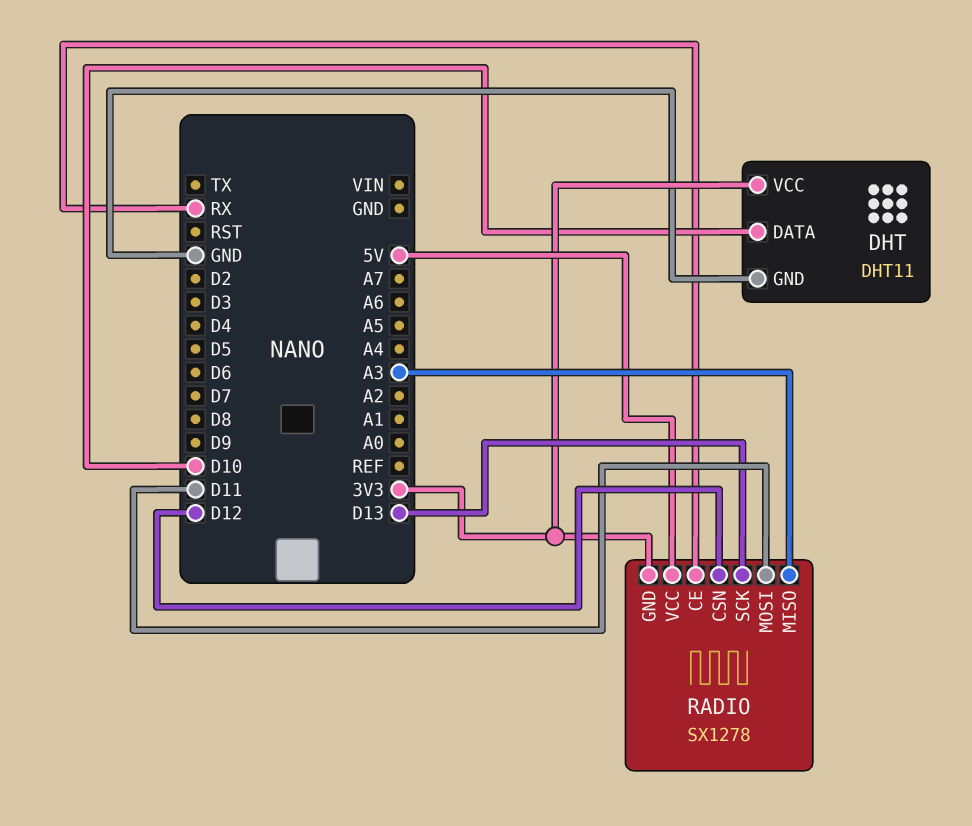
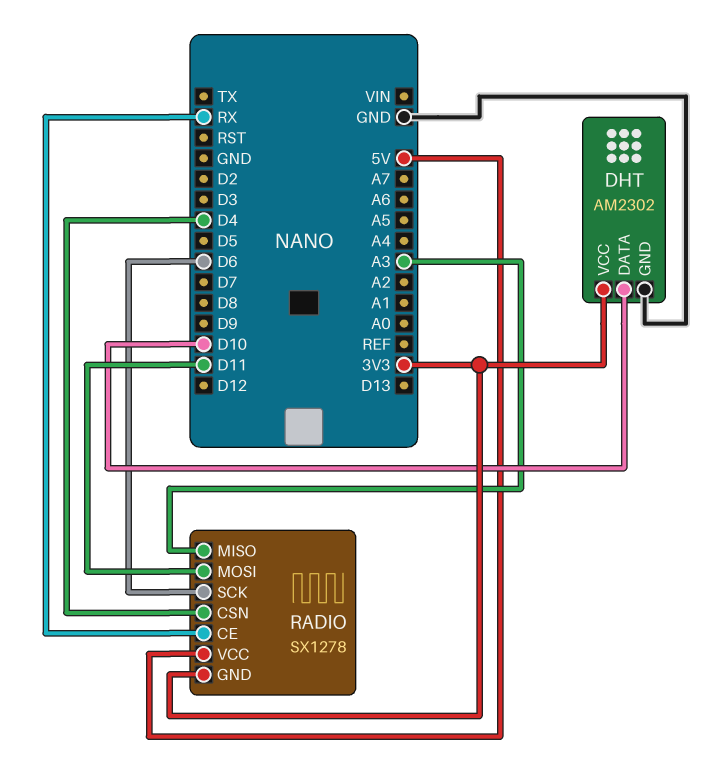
DHT: DHT11 -> AM2302
RADIO pin CSN: D12 -> D4
RADIO pin SCK: D13 -> D6

